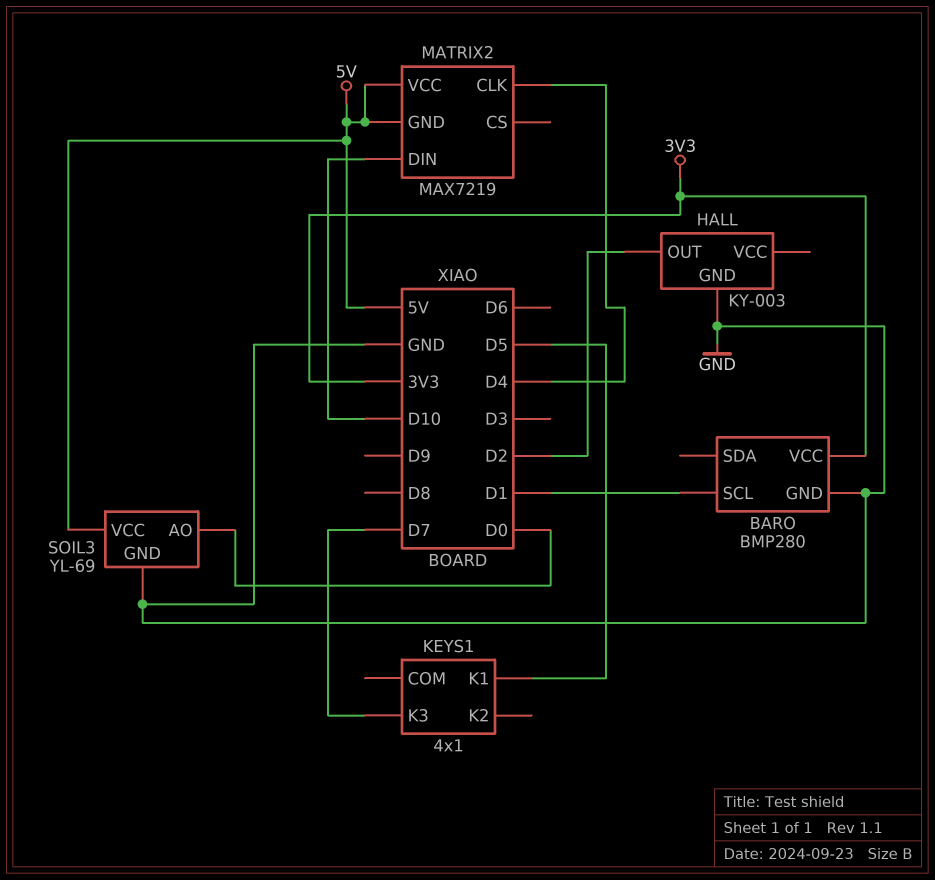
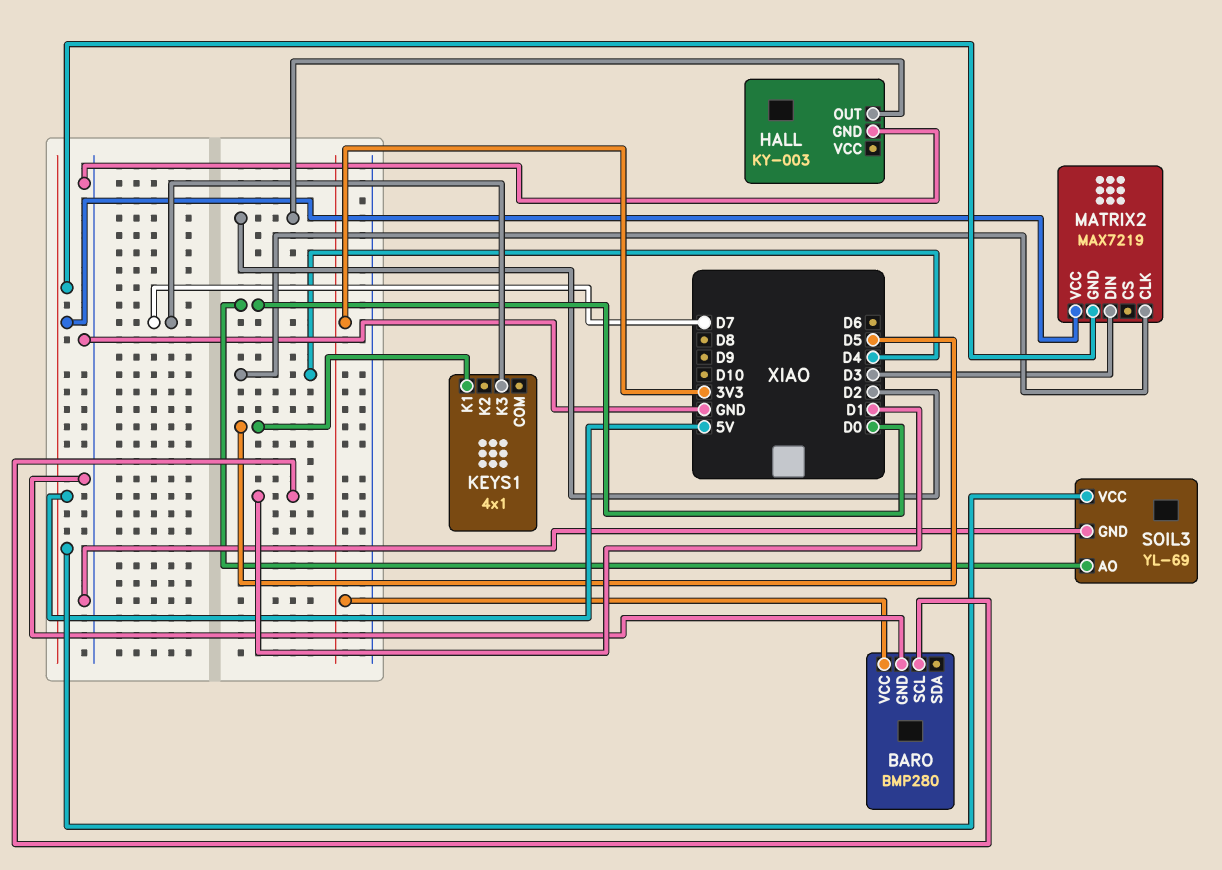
MATRIX2 pin DIN: D10 -> D3

